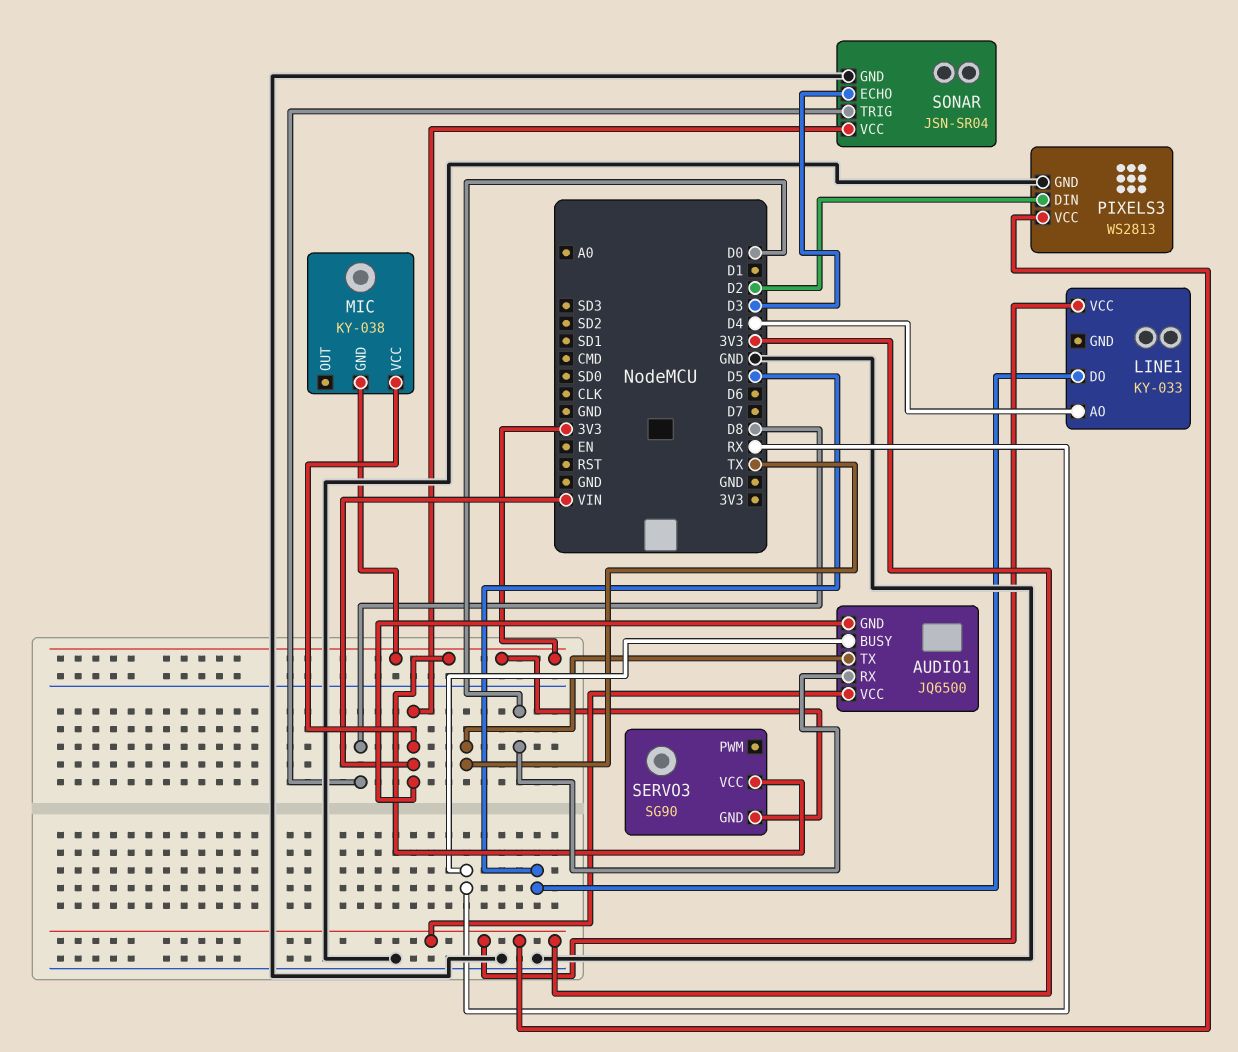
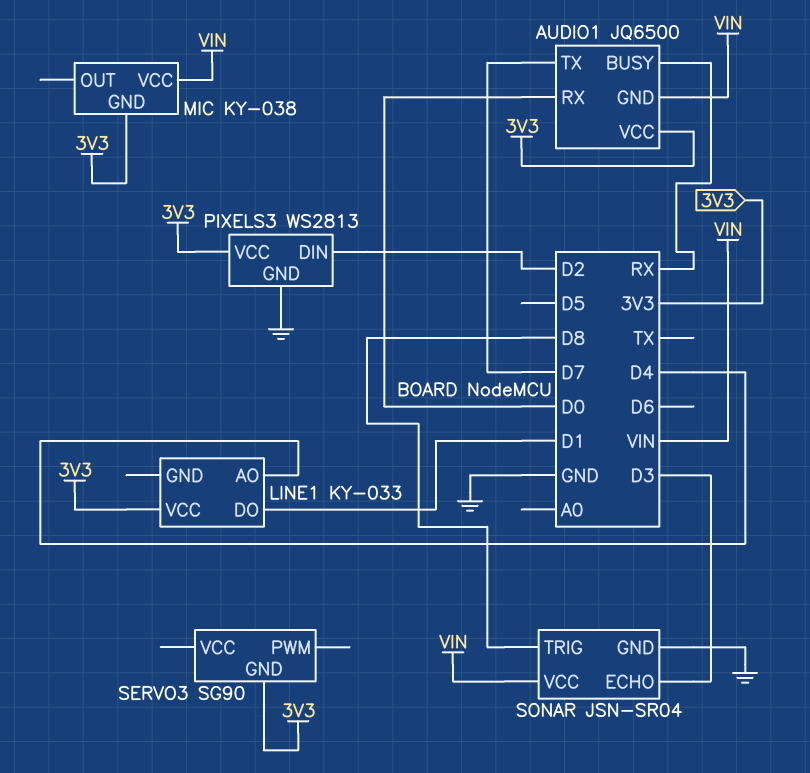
AUDIO1 pin TX: TX -> D7
LINE1 pin DO: D5 -> D1
SERVO3 pin VCC: 3V3 -> none

